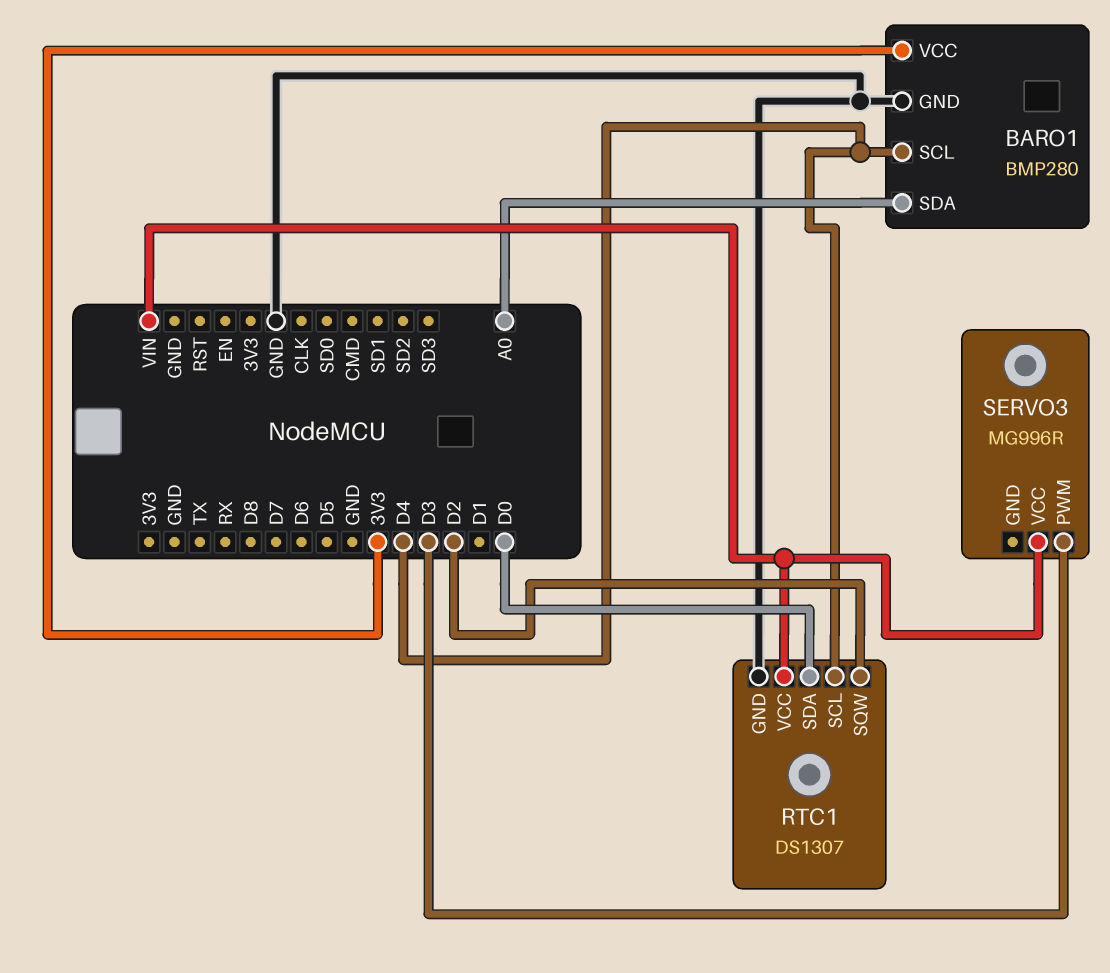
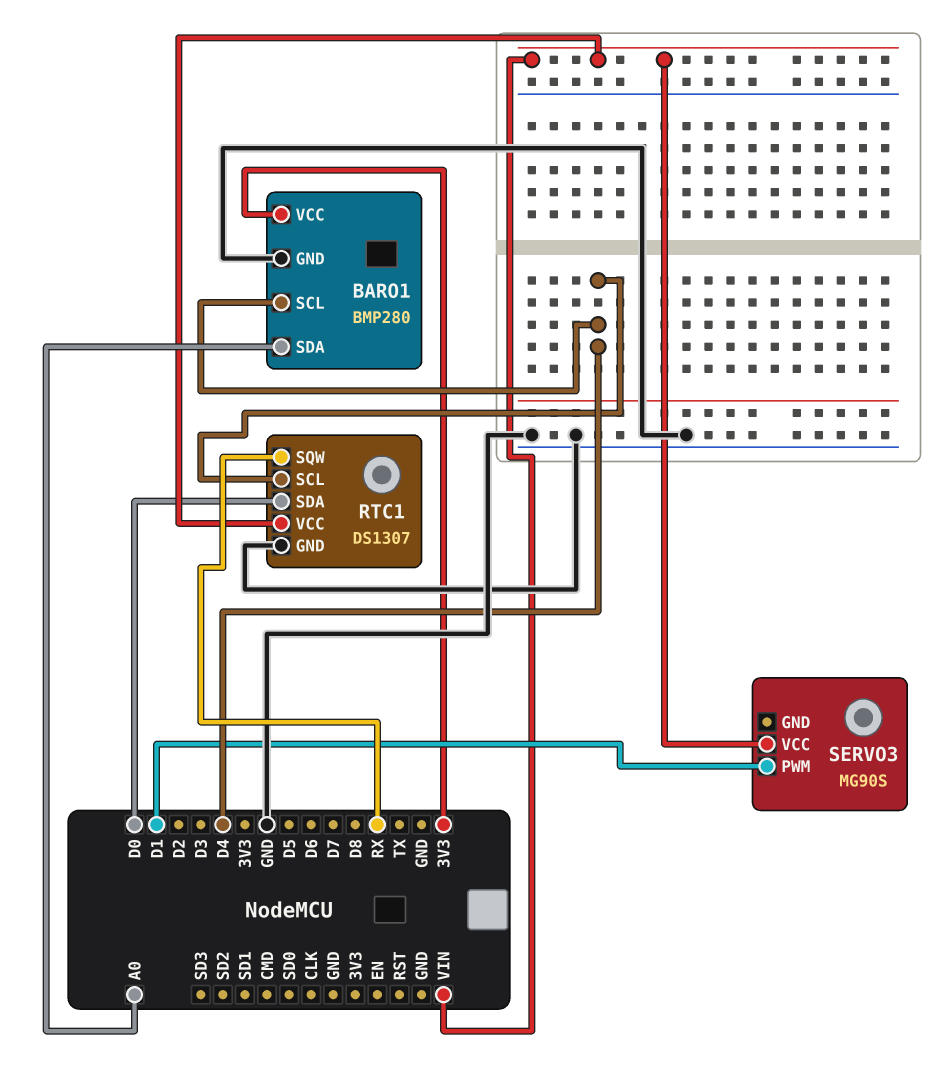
RTC1 pin SQW: D2 -> RX
SERVO3: MG996R -> MG90S
SERVO3 pin PWM: D3 -> D1

